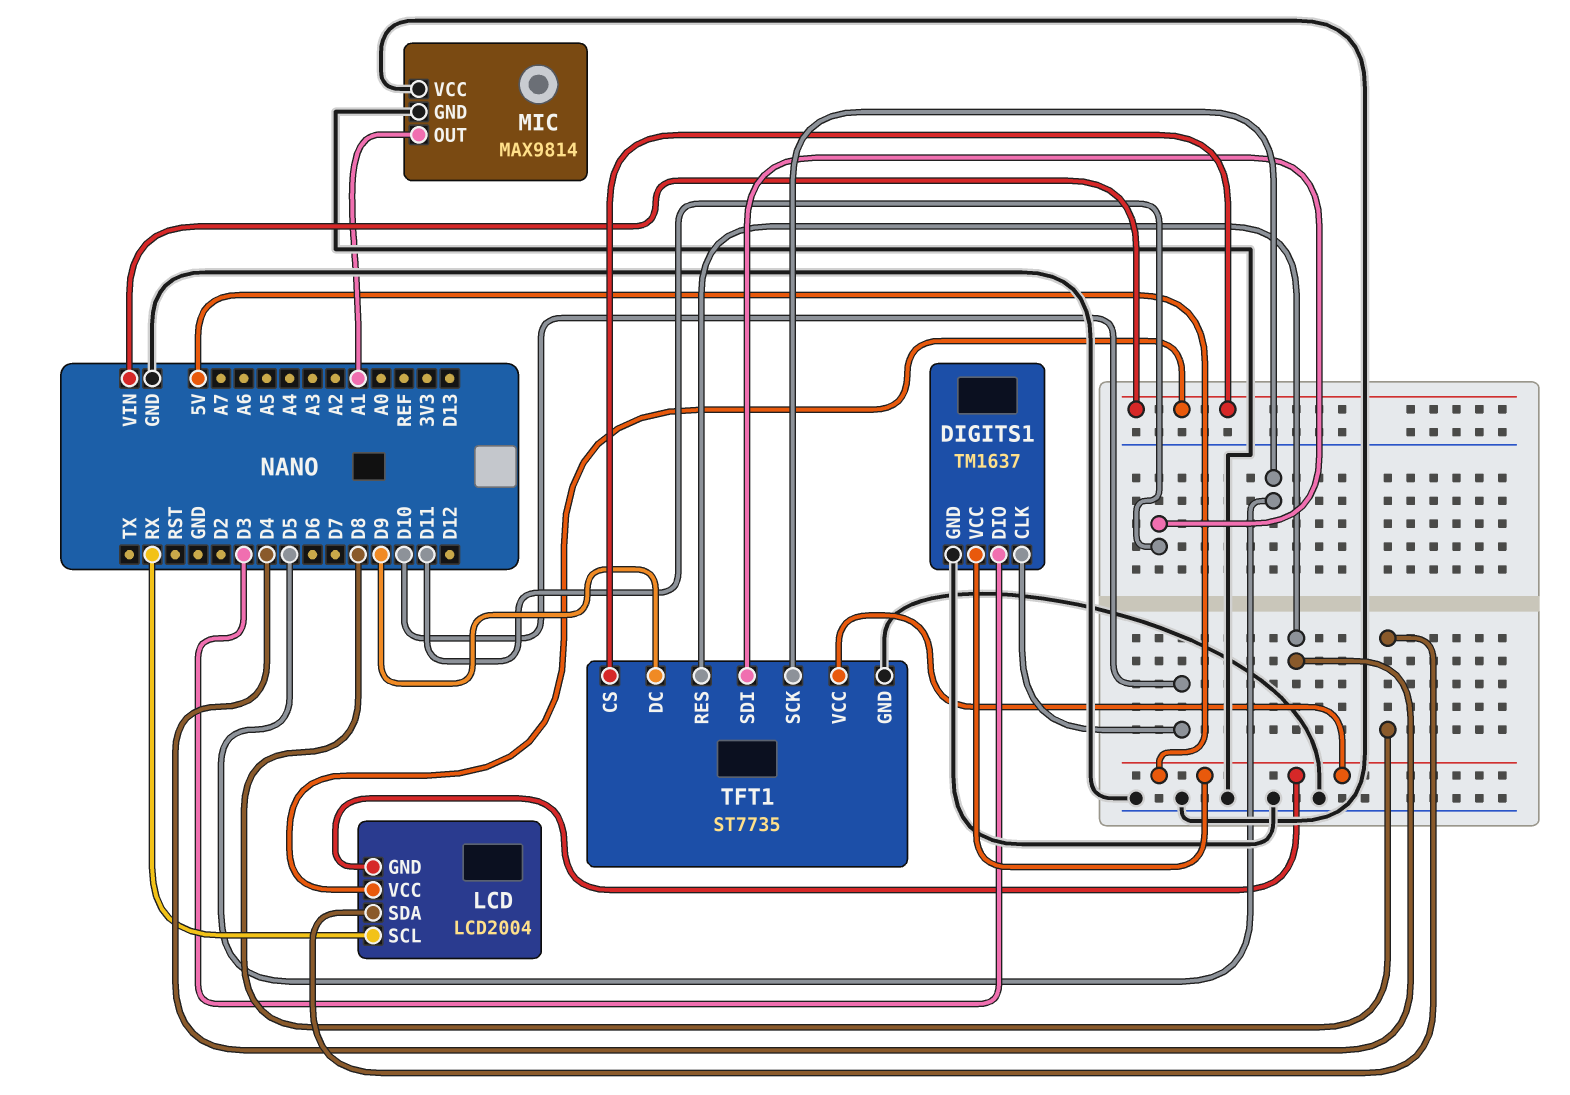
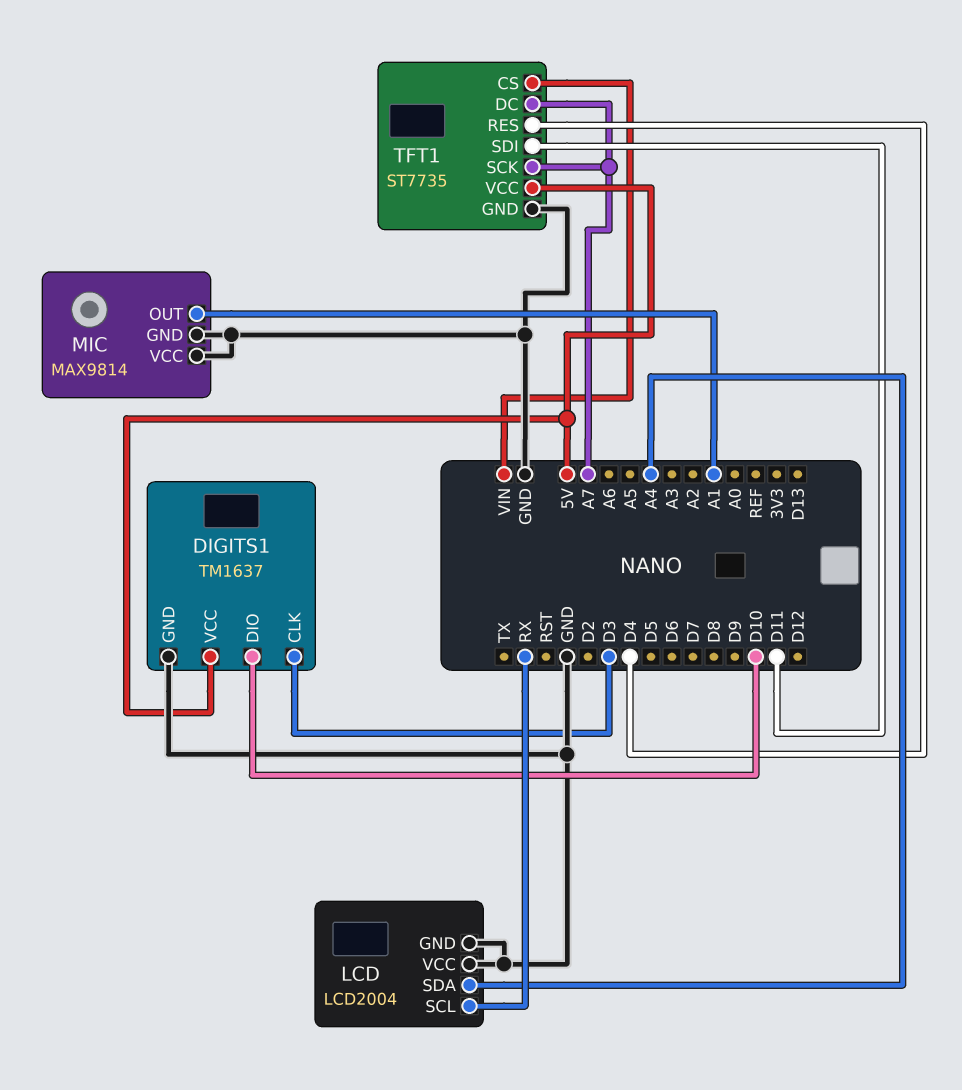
DIGITS1 pin CLK: D10 -> D3
DIGITS1 pin DIO: D3 -> D10
LCD pin GND: 5V -> GND
LCD pin SDA: D8 -> A4
LCD pin VCC: VIN -> GND
TFT1 pin DC: D9 -> A7
TFT1 pin SCK: D5 -> A7

